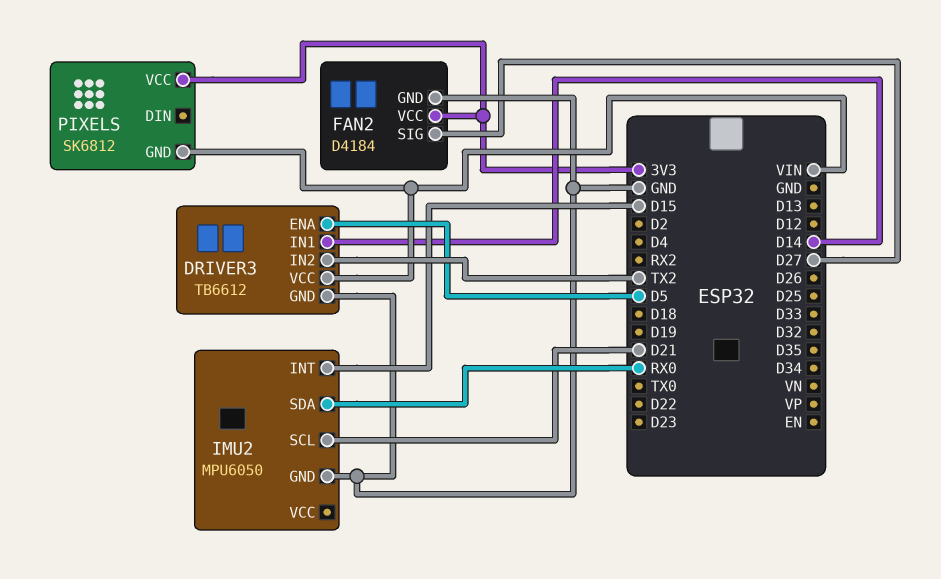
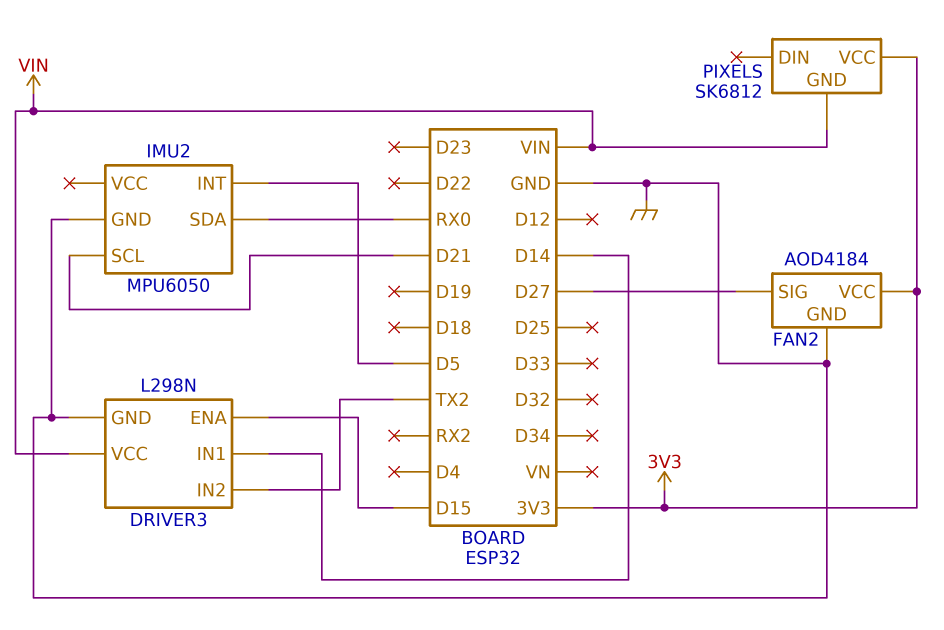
DRIVER3: TB6612 -> L298N
DRIVER3 pin ENA: D5 -> D15
FAN2: D4184 -> AOD4184
IMU2 pin INT: D15 -> D5

